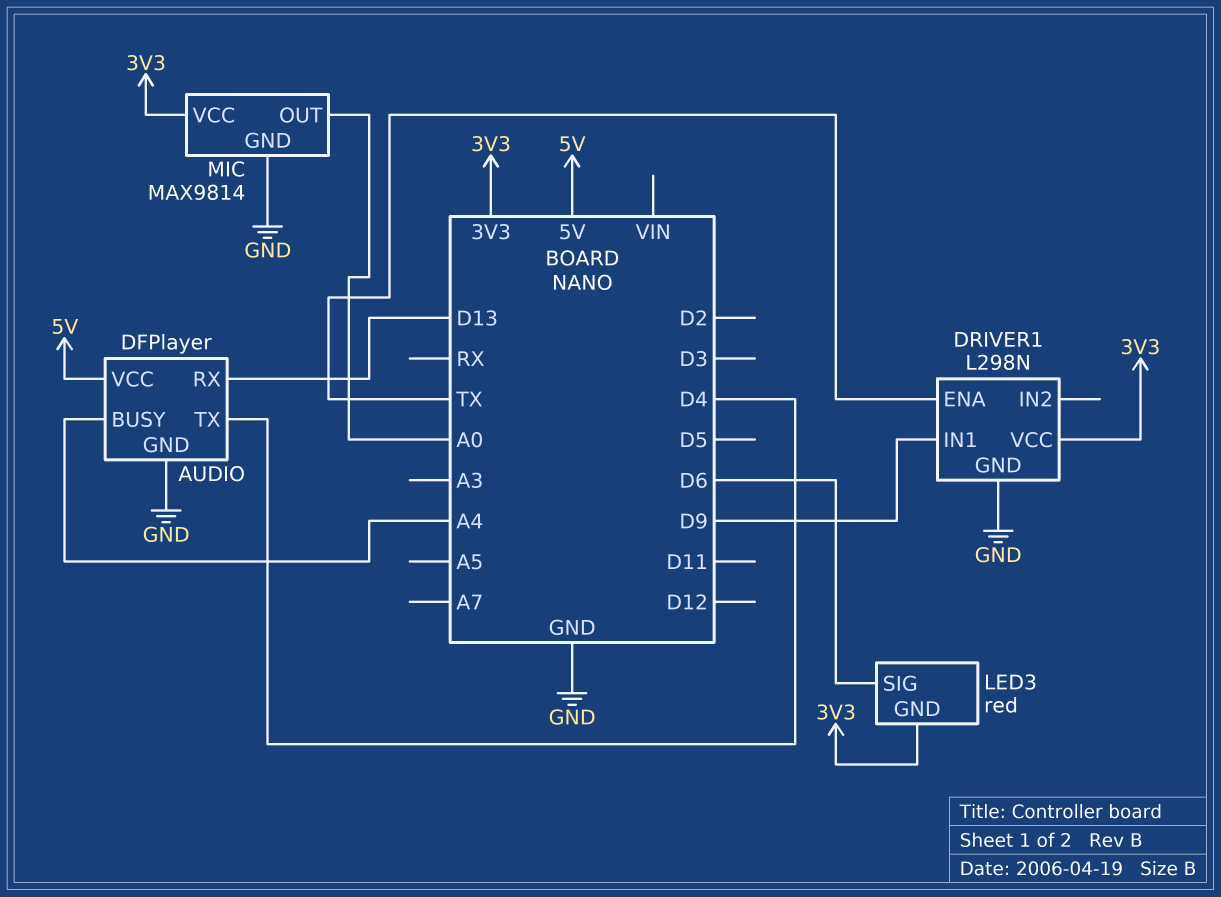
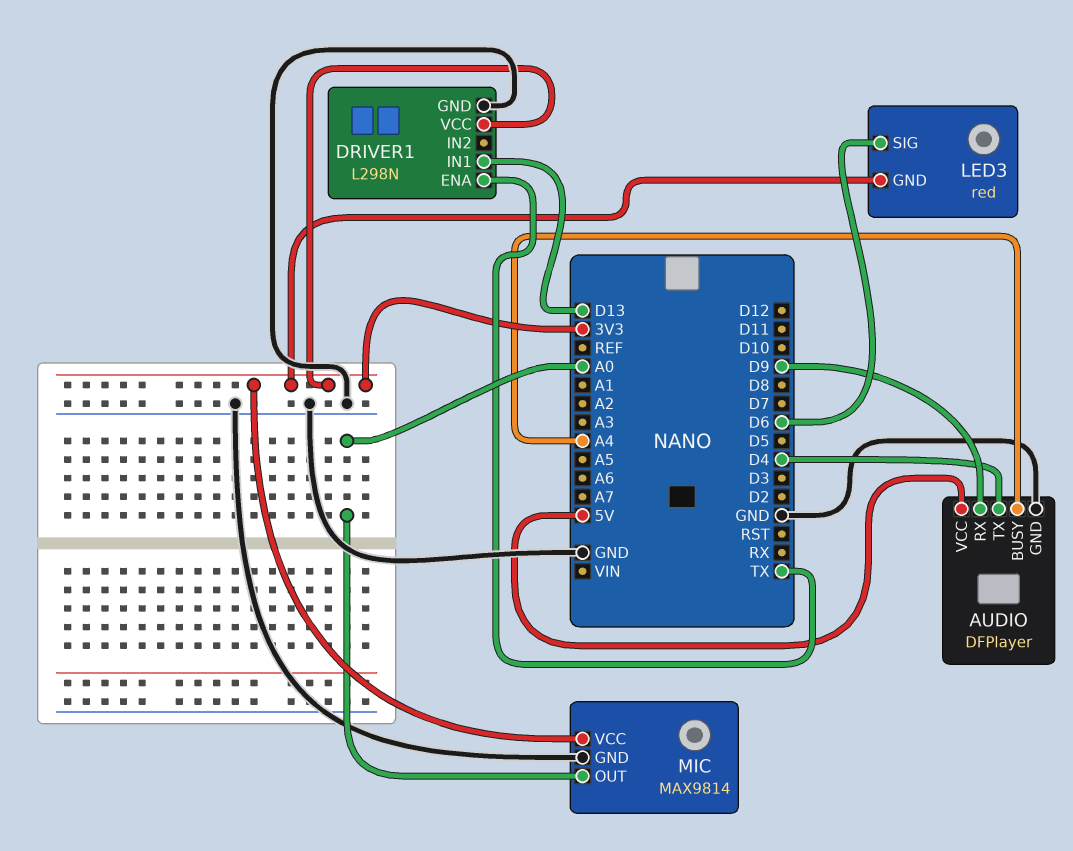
AUDIO pin RX: D13 -> D9
DRIVER1 pin IN1: D9 -> D13

